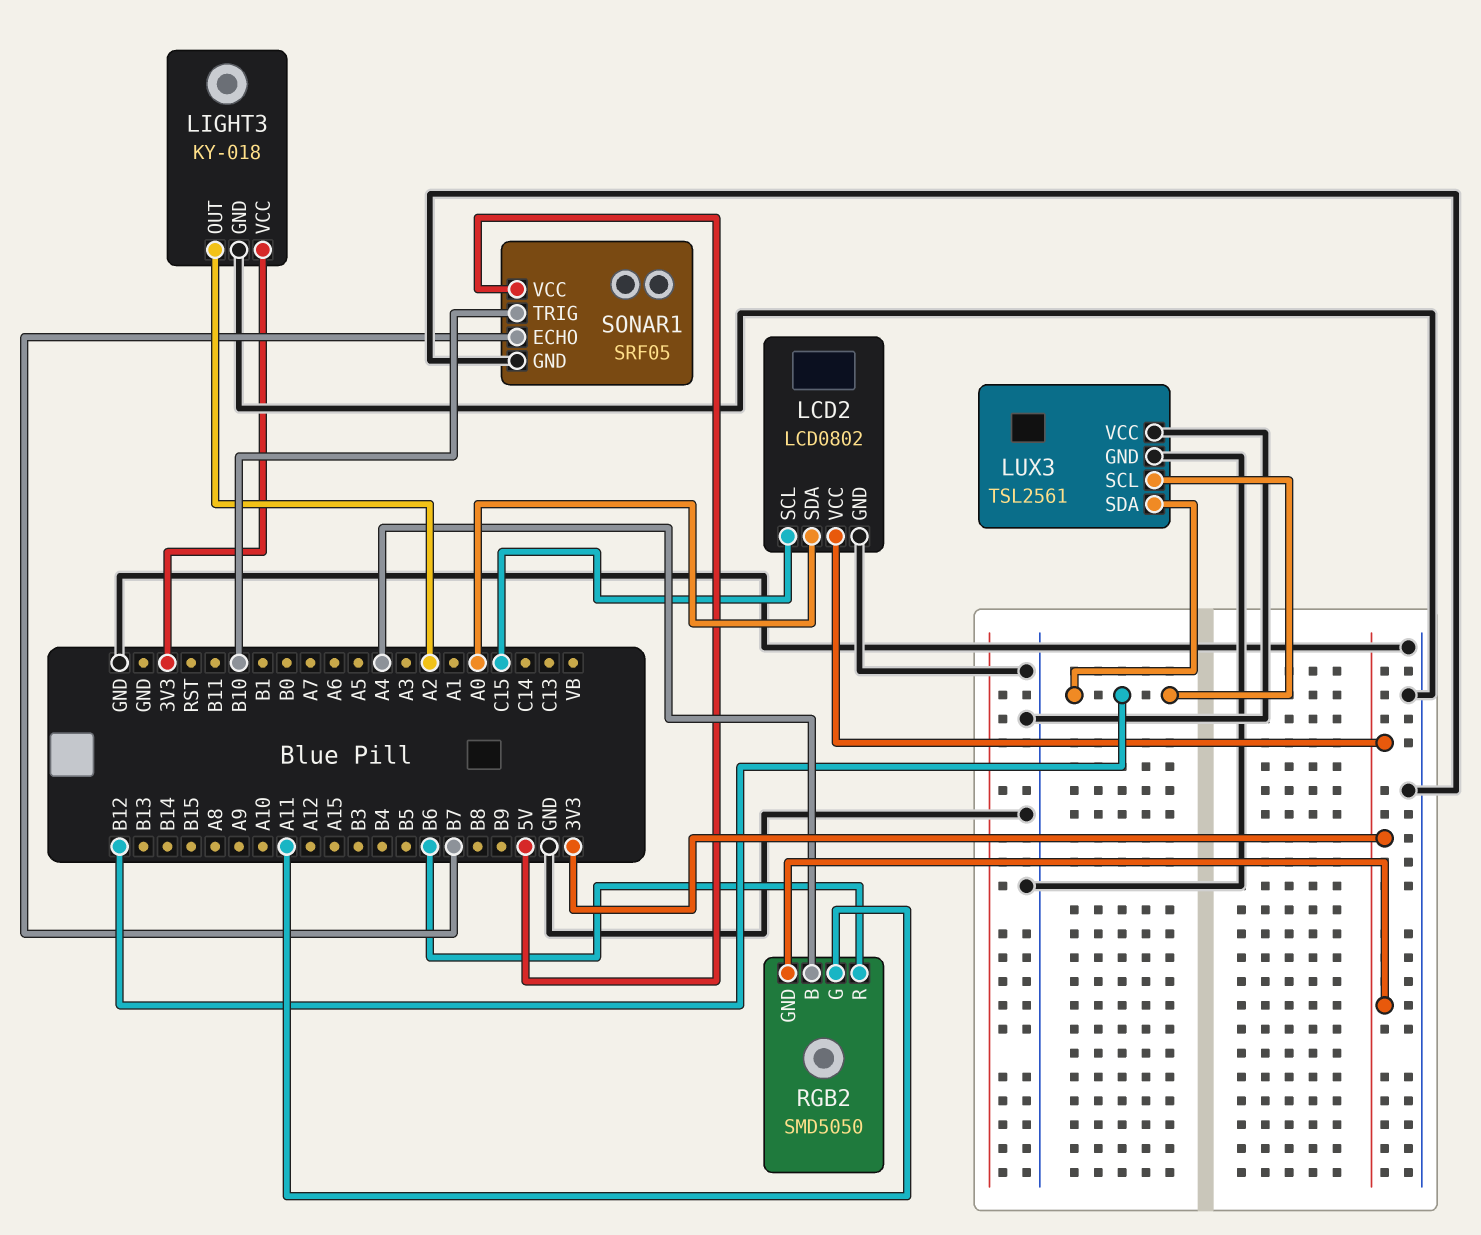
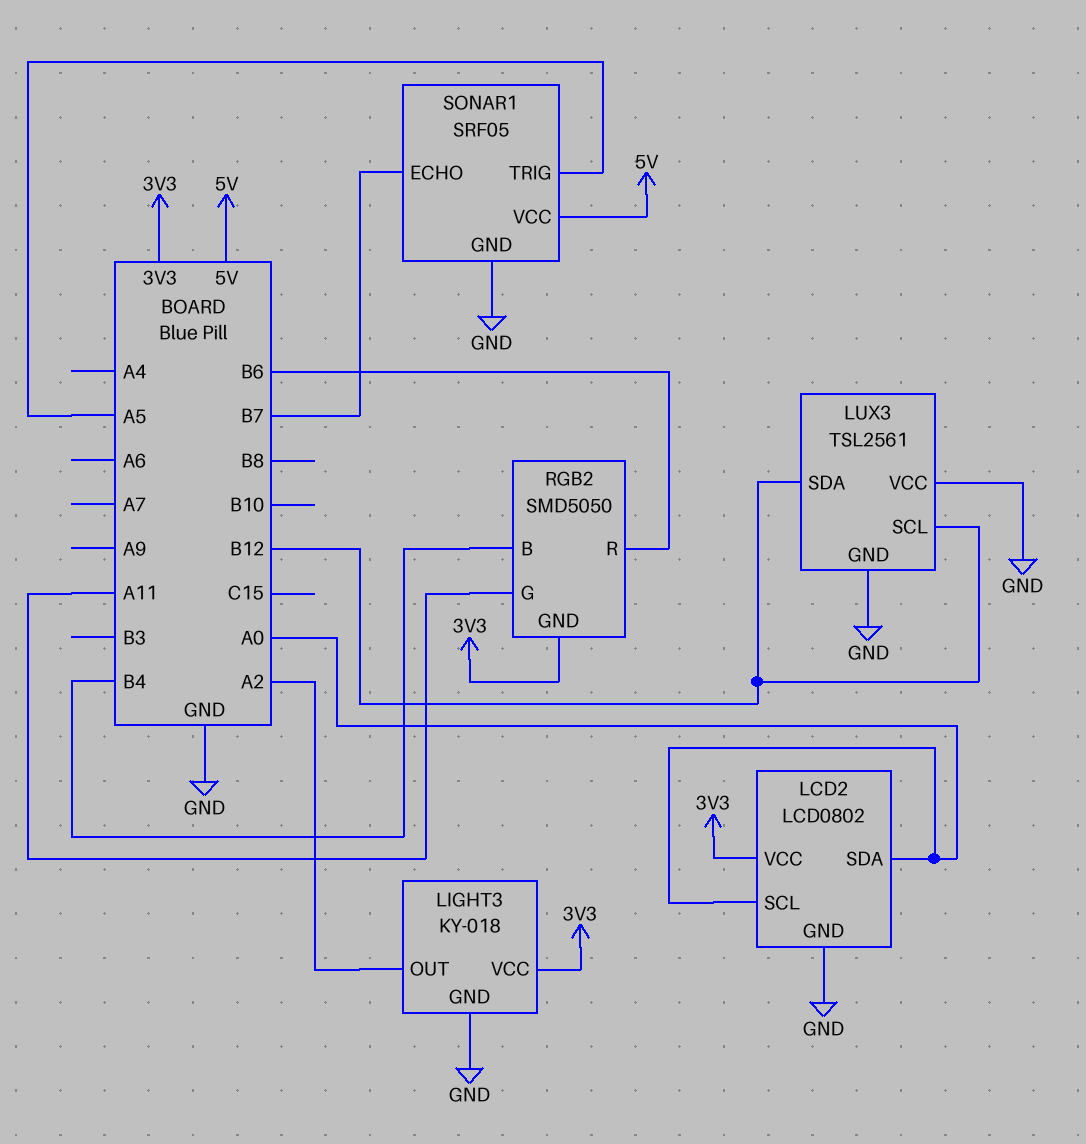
LCD2 pin SCL: C15 -> A0
RGB2 pin B: A4 -> B4
SONAR1 pin TRIG: B10 -> A5

